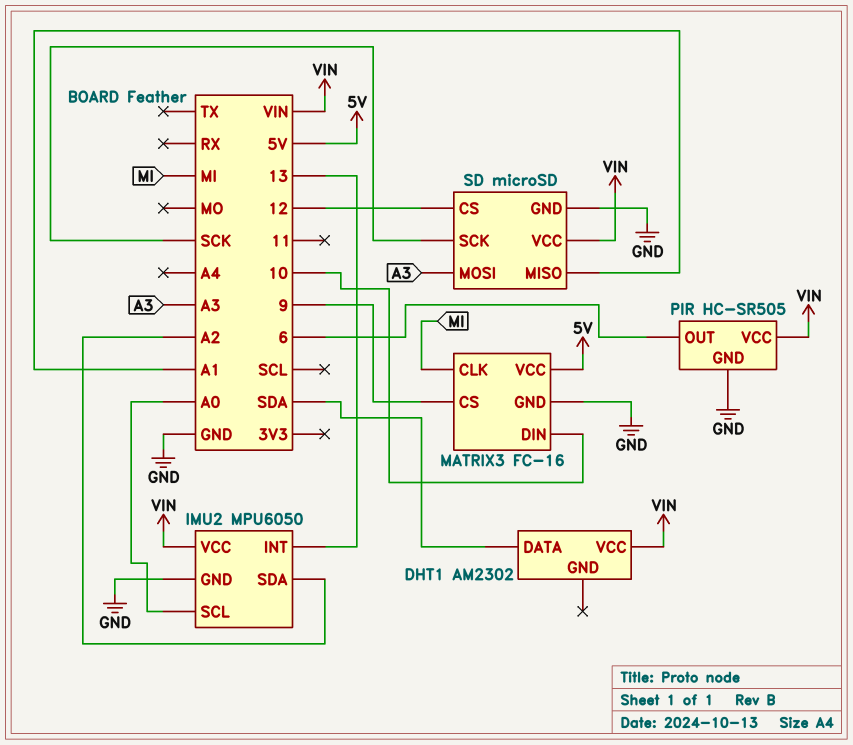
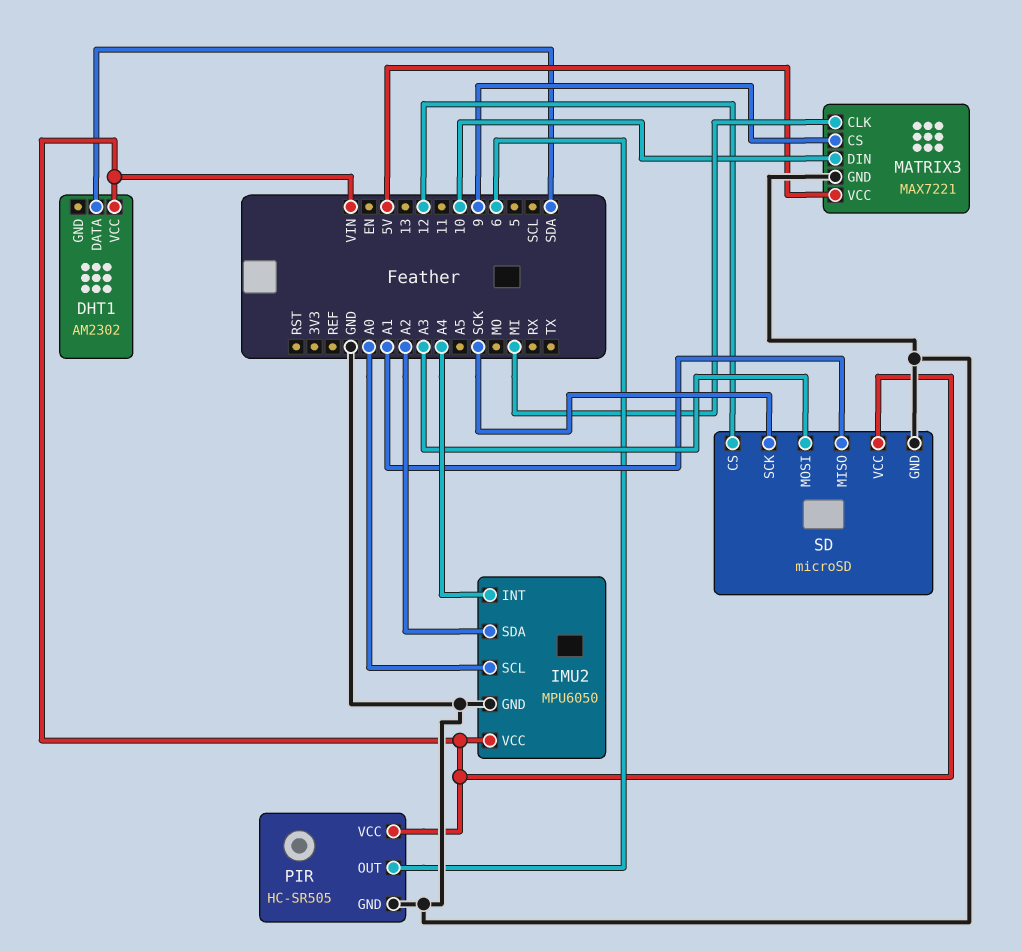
IMU2 pin INT: 13 -> A4
MATRIX3: FC-16 -> MAX7221

